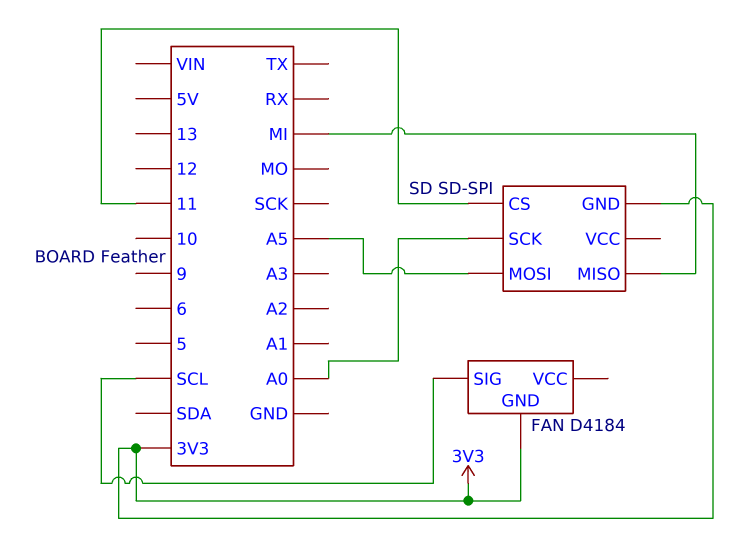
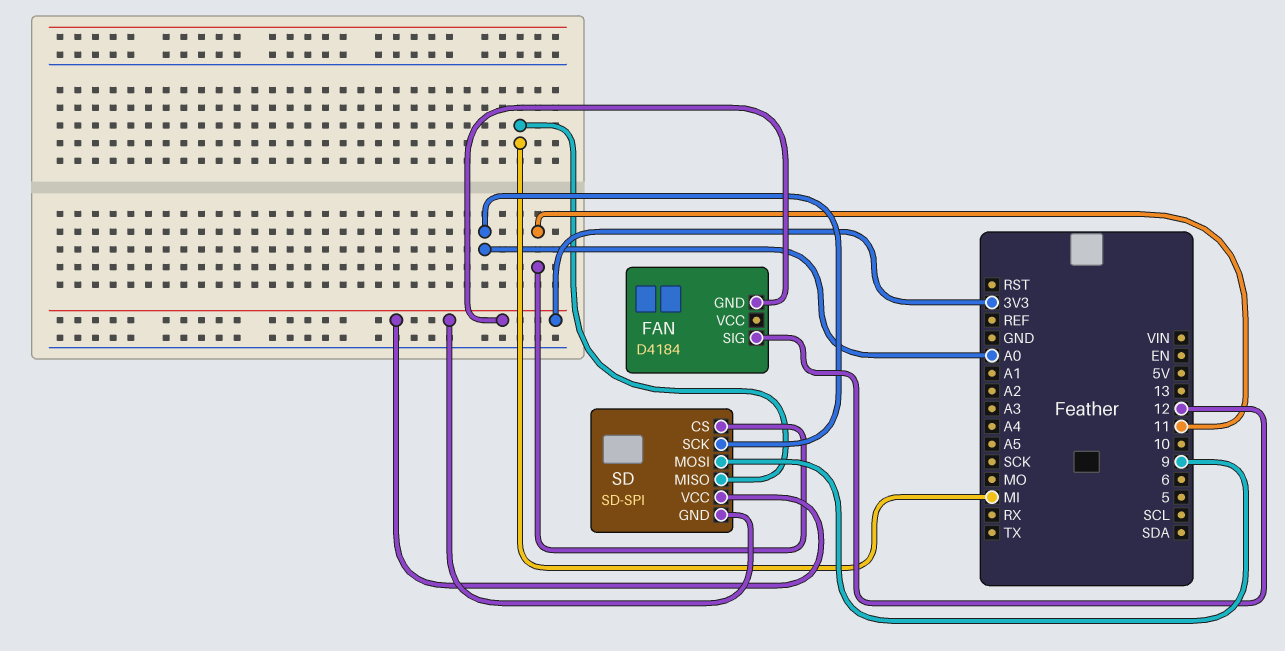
FAN pin SIG: SCL -> 12
SD pin MOSI: A5 -> 9
SD pin VCC: none -> 3V3

